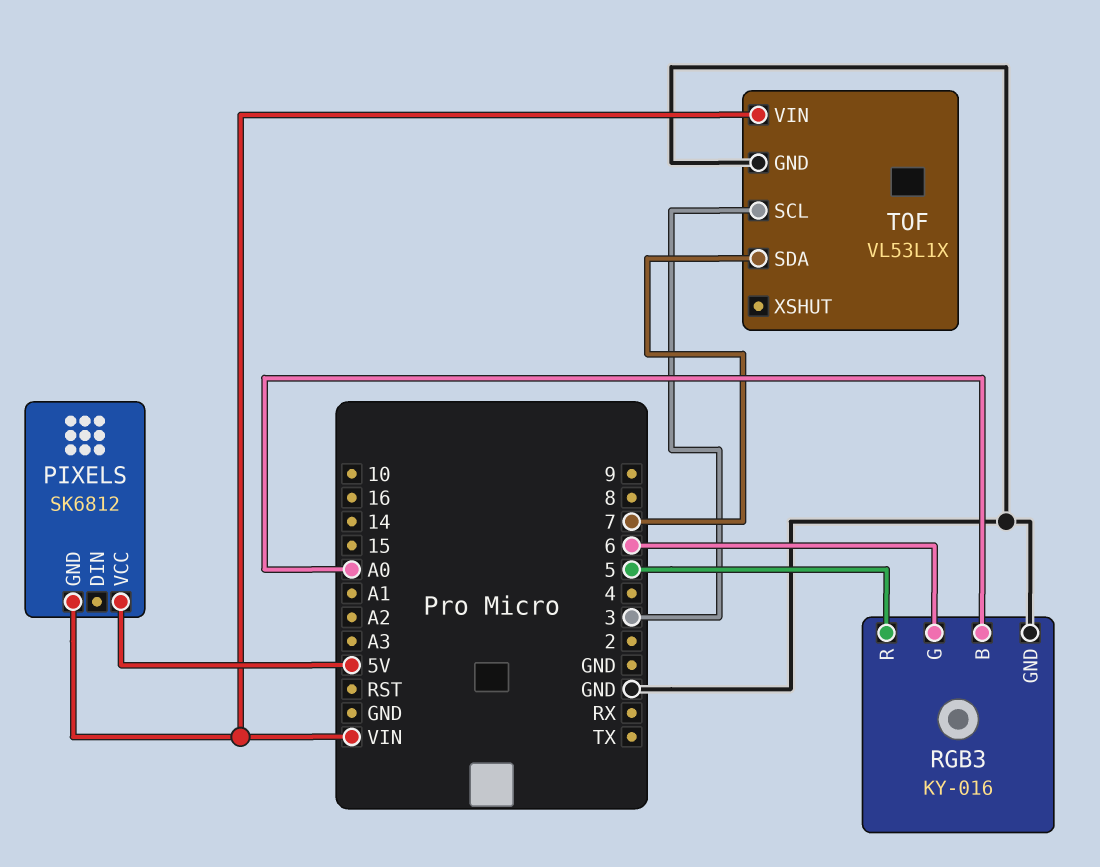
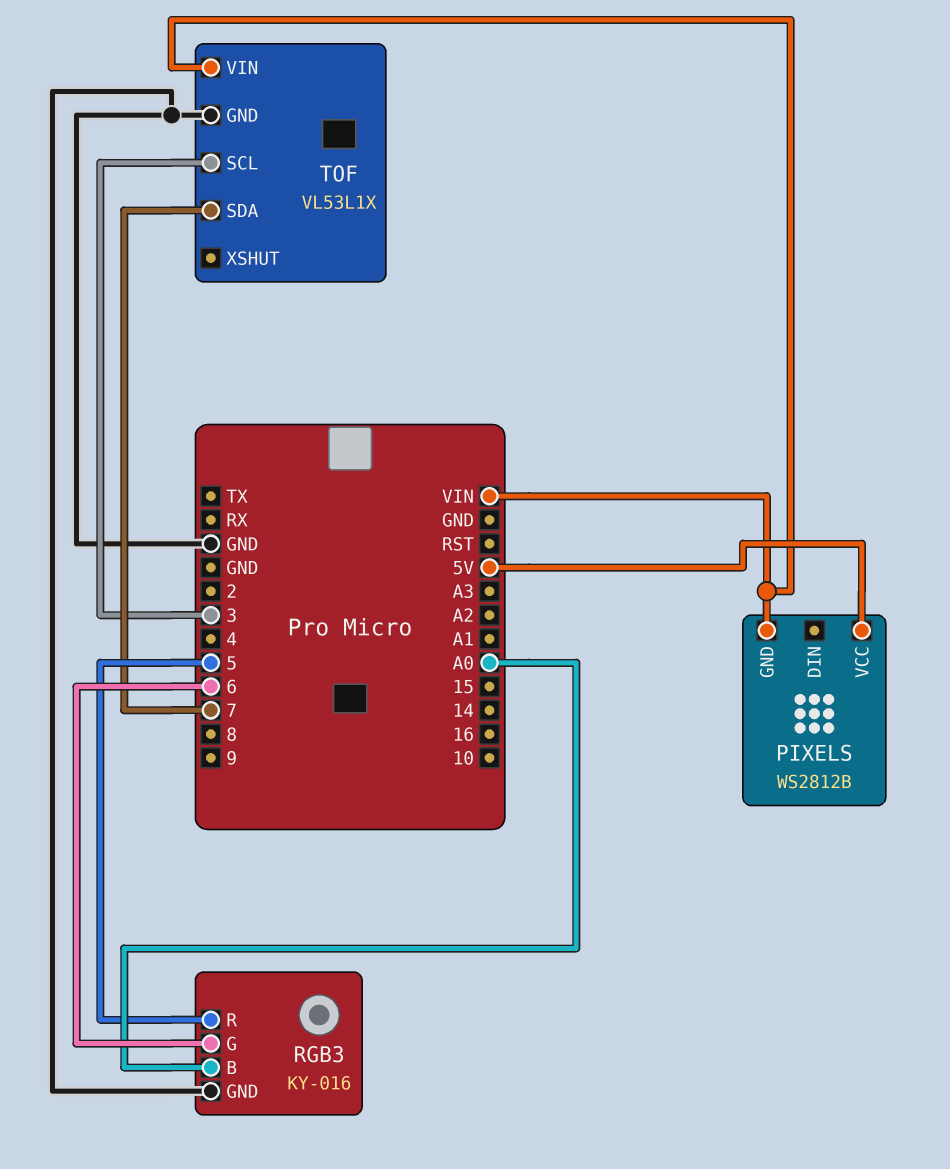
PIXELS: SK6812 -> WS2812B

